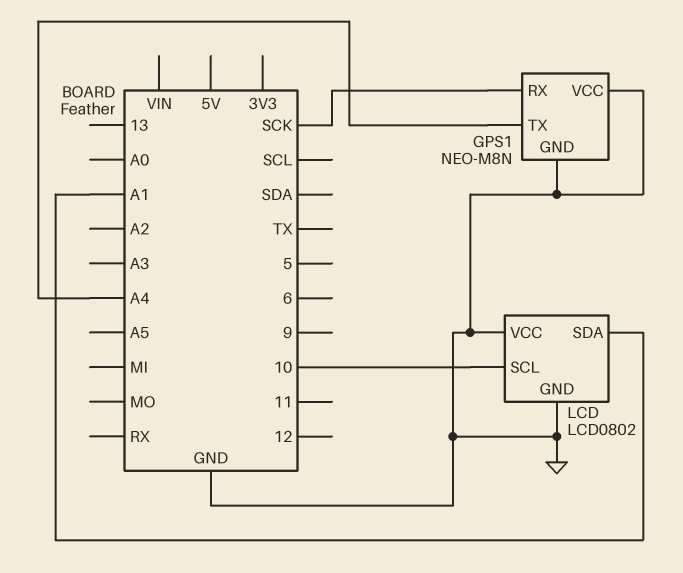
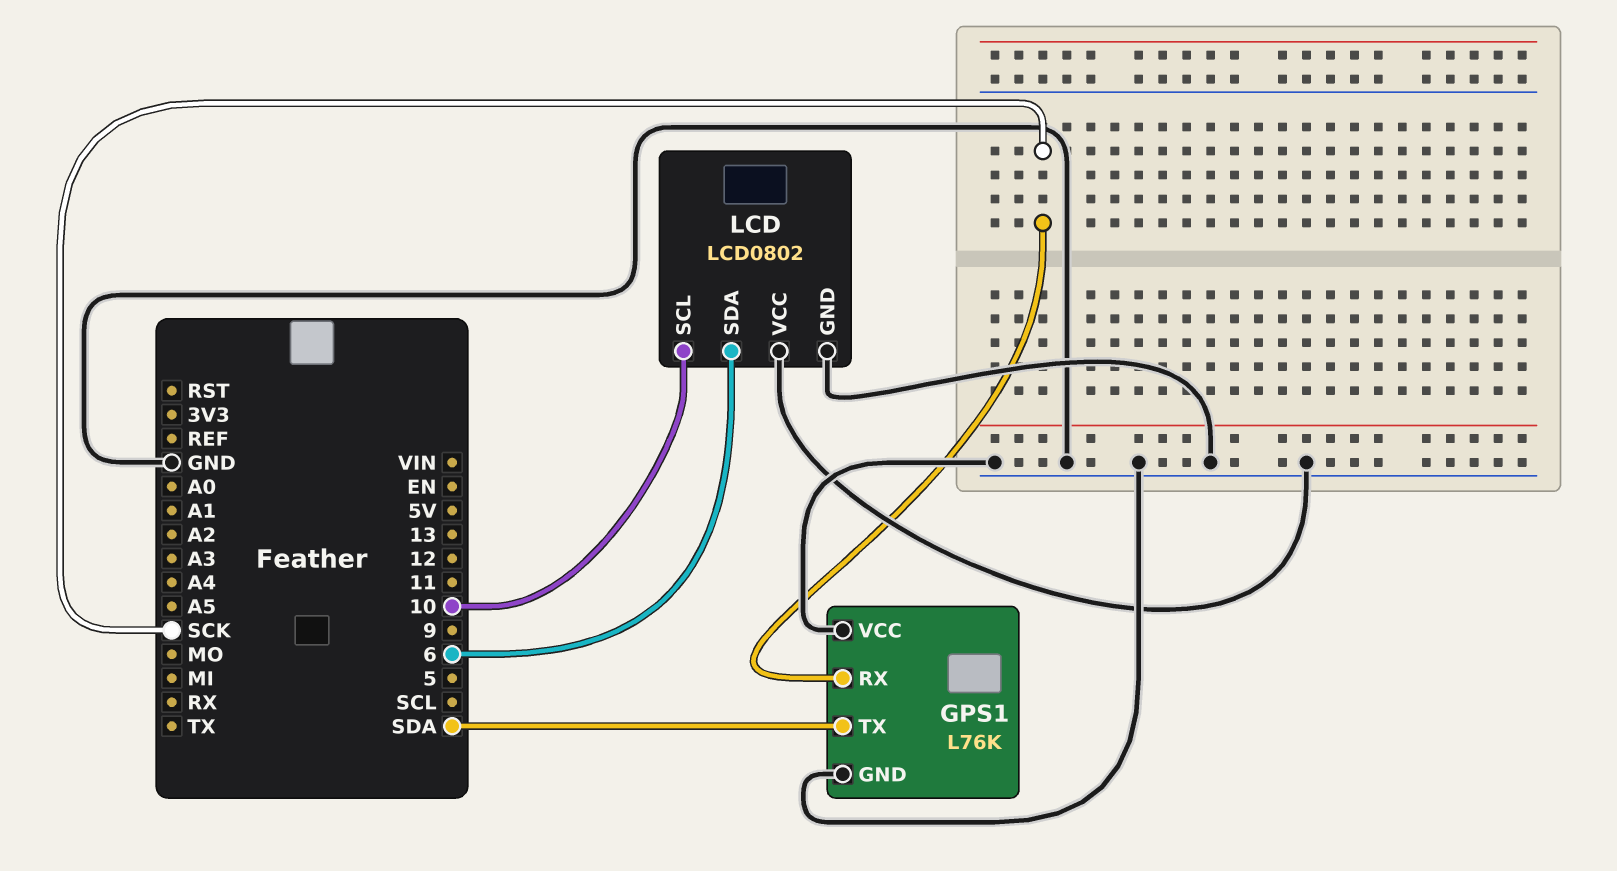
GPS1: NEO-M8N -> L76K
GPS1 pin TX: A4 -> SDA
LCD pin SDA: A1 -> 6

